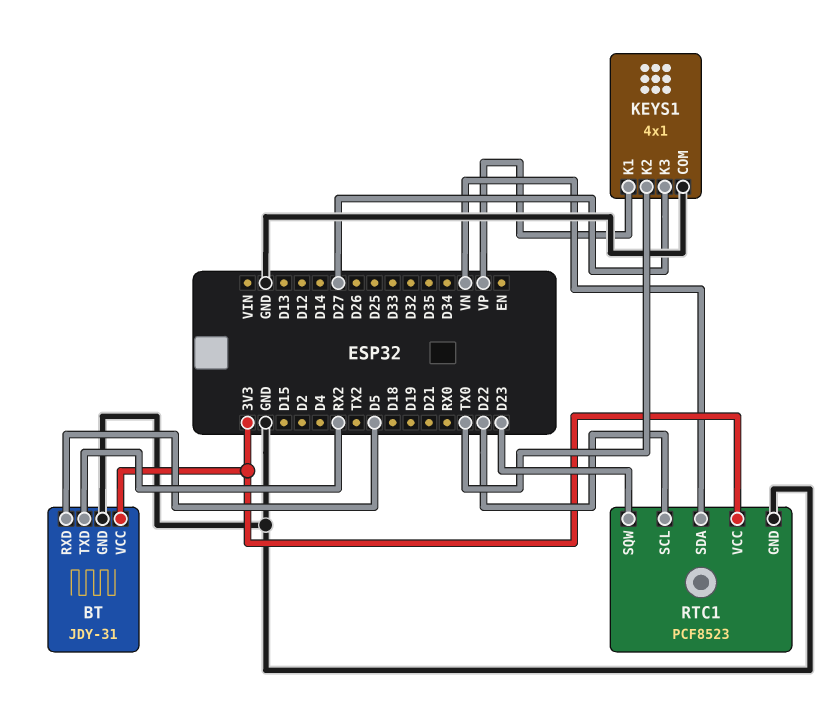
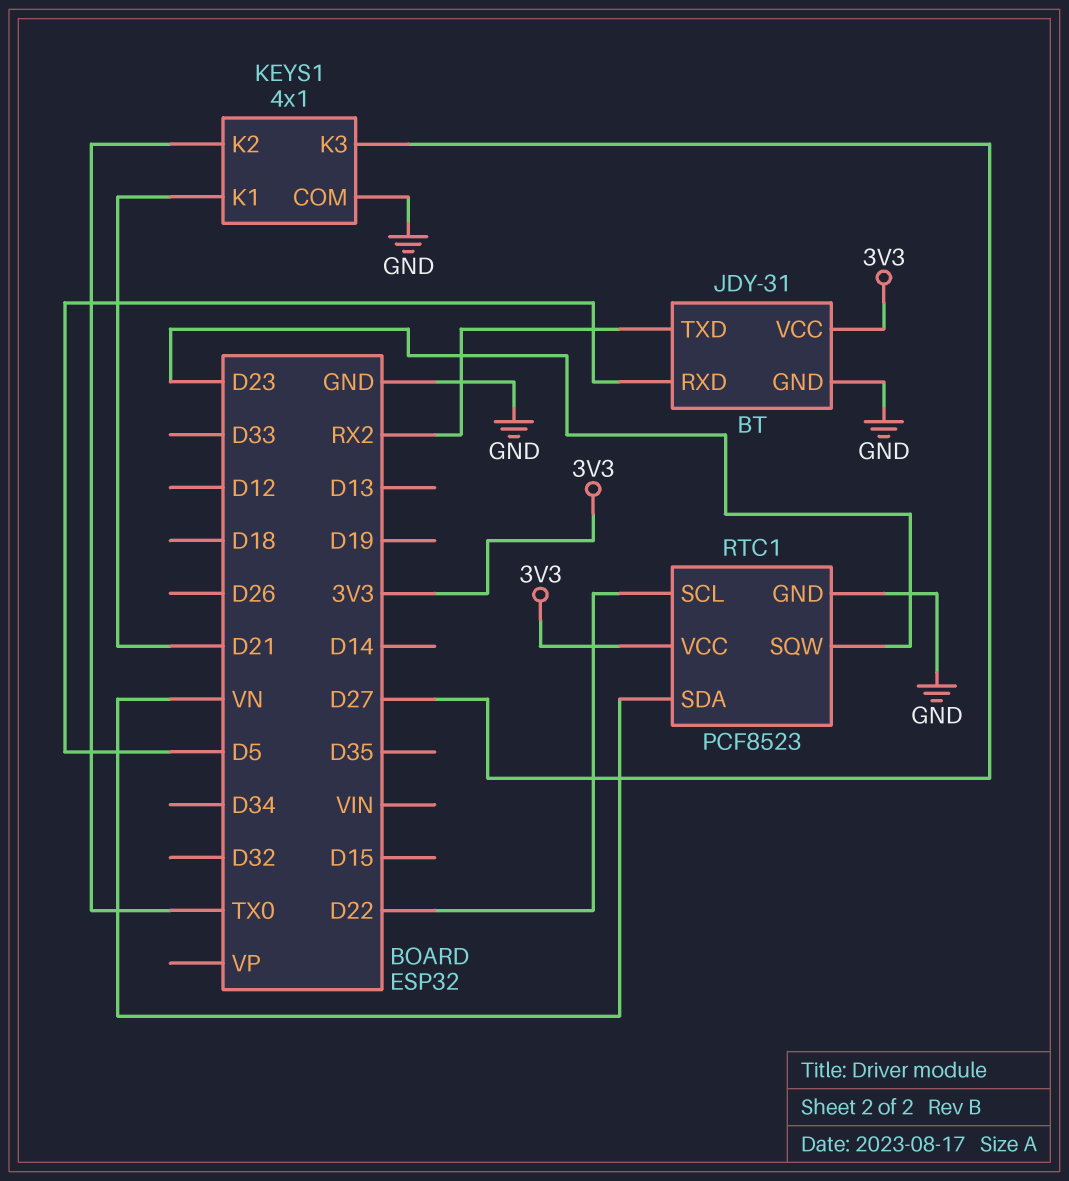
KEYS1 pin K1: VP -> D21

